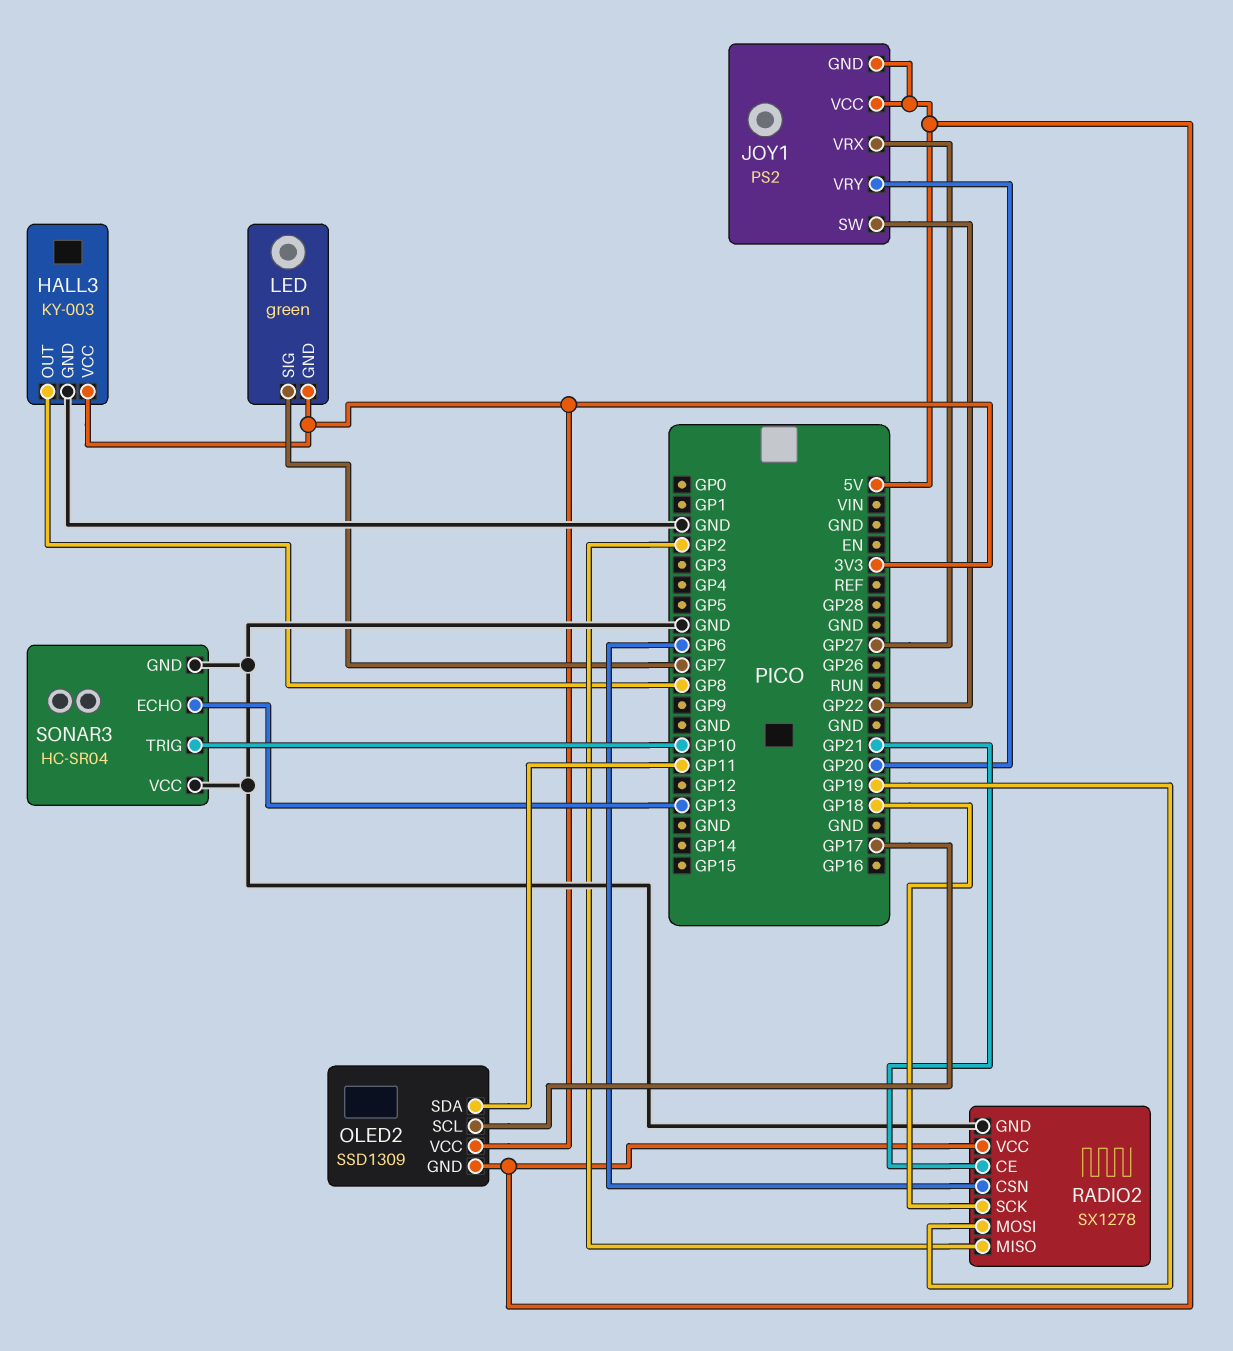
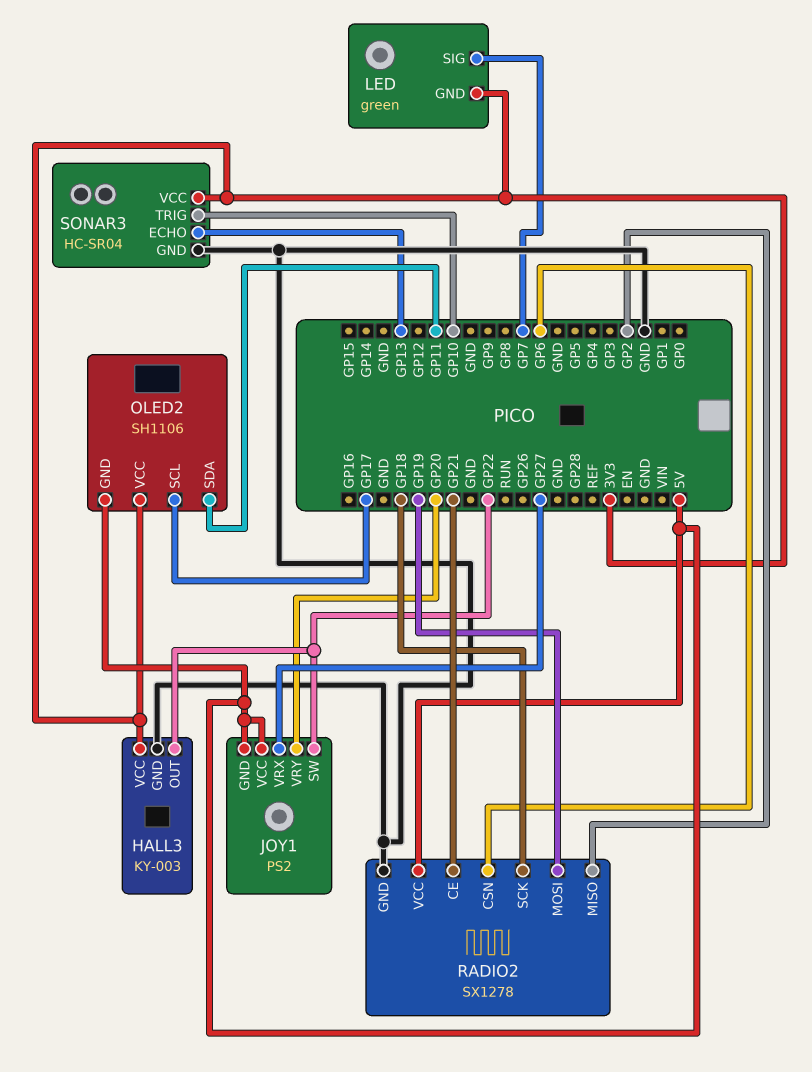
HALL3 pin OUT: GP8 -> GP22
OLED2: SSD1309 -> SH1106
SONAR3 pin VCC: GND -> 3V3

